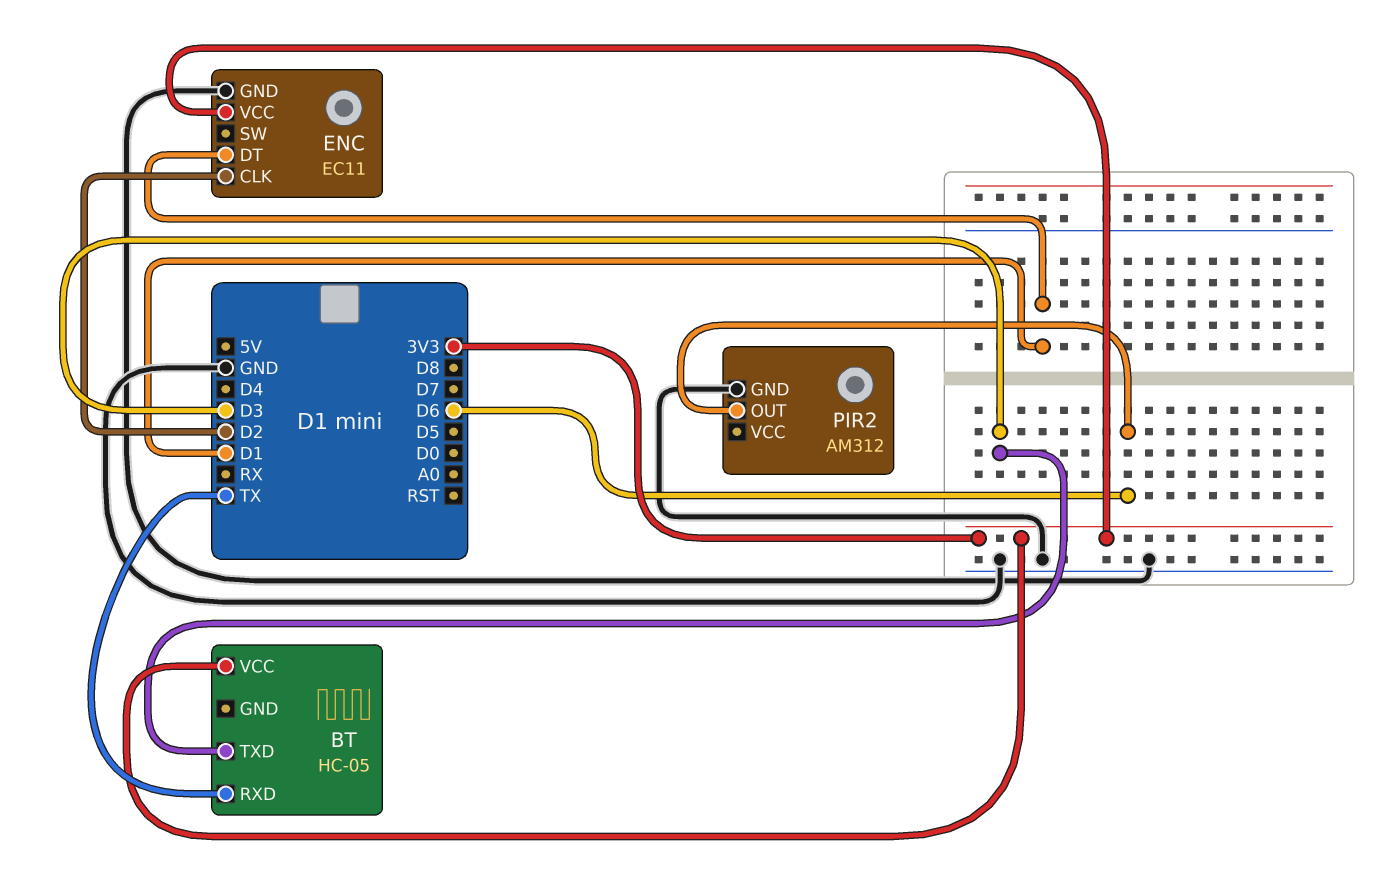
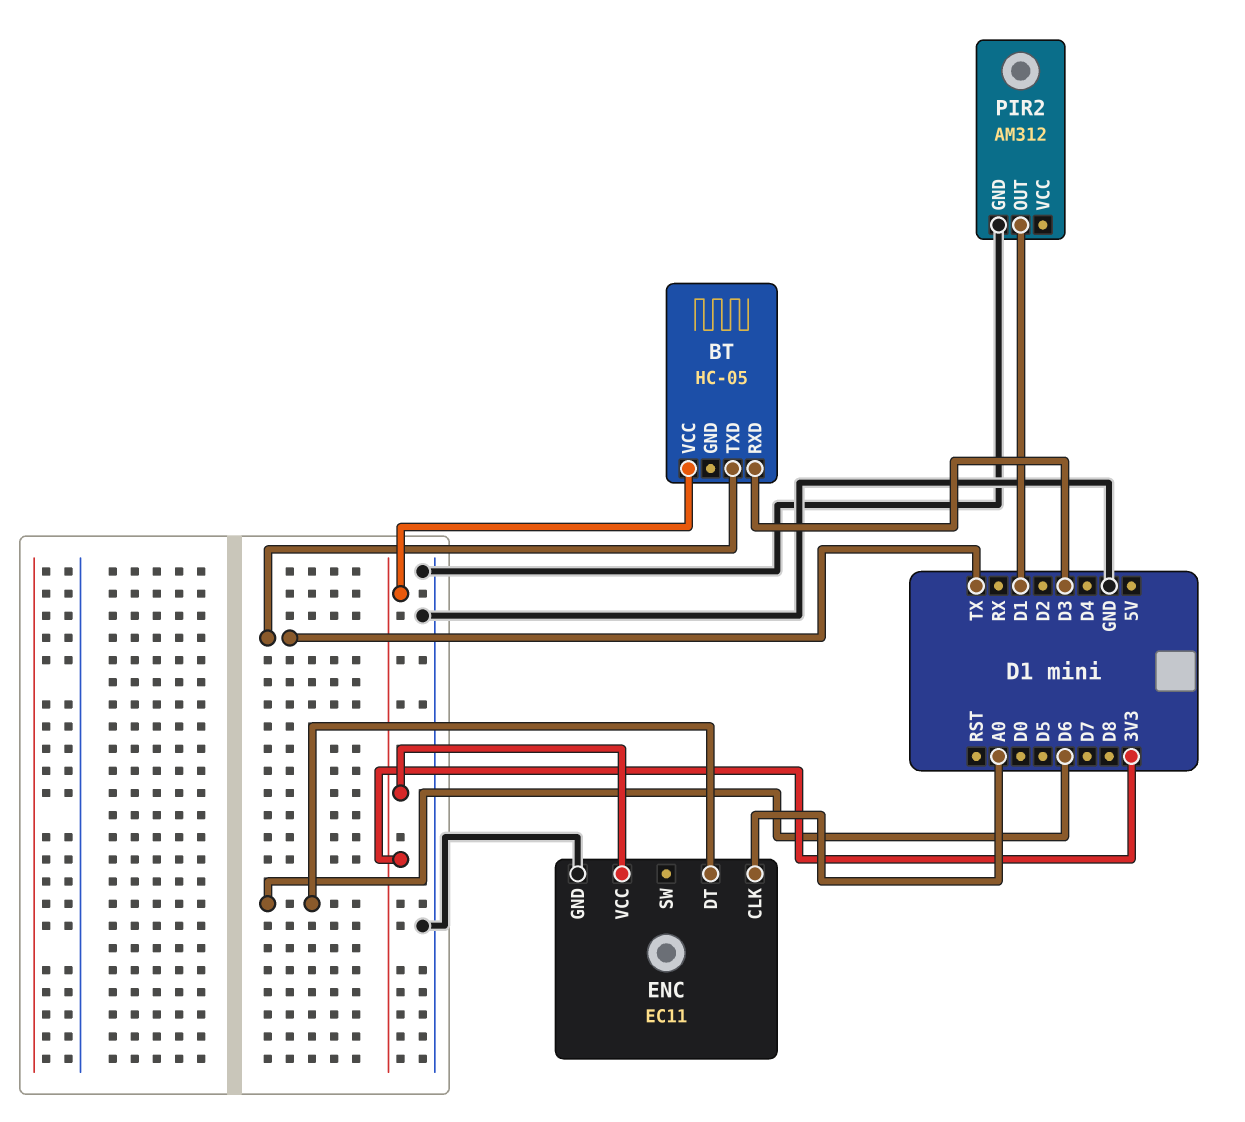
BT pin RXD: TX -> D3
BT pin TXD: D3 -> TX
ENC pin CLK: D2 -> A0
ENC pin DT: D1 -> D6
PIR2 pin OUT: D6 -> D1

